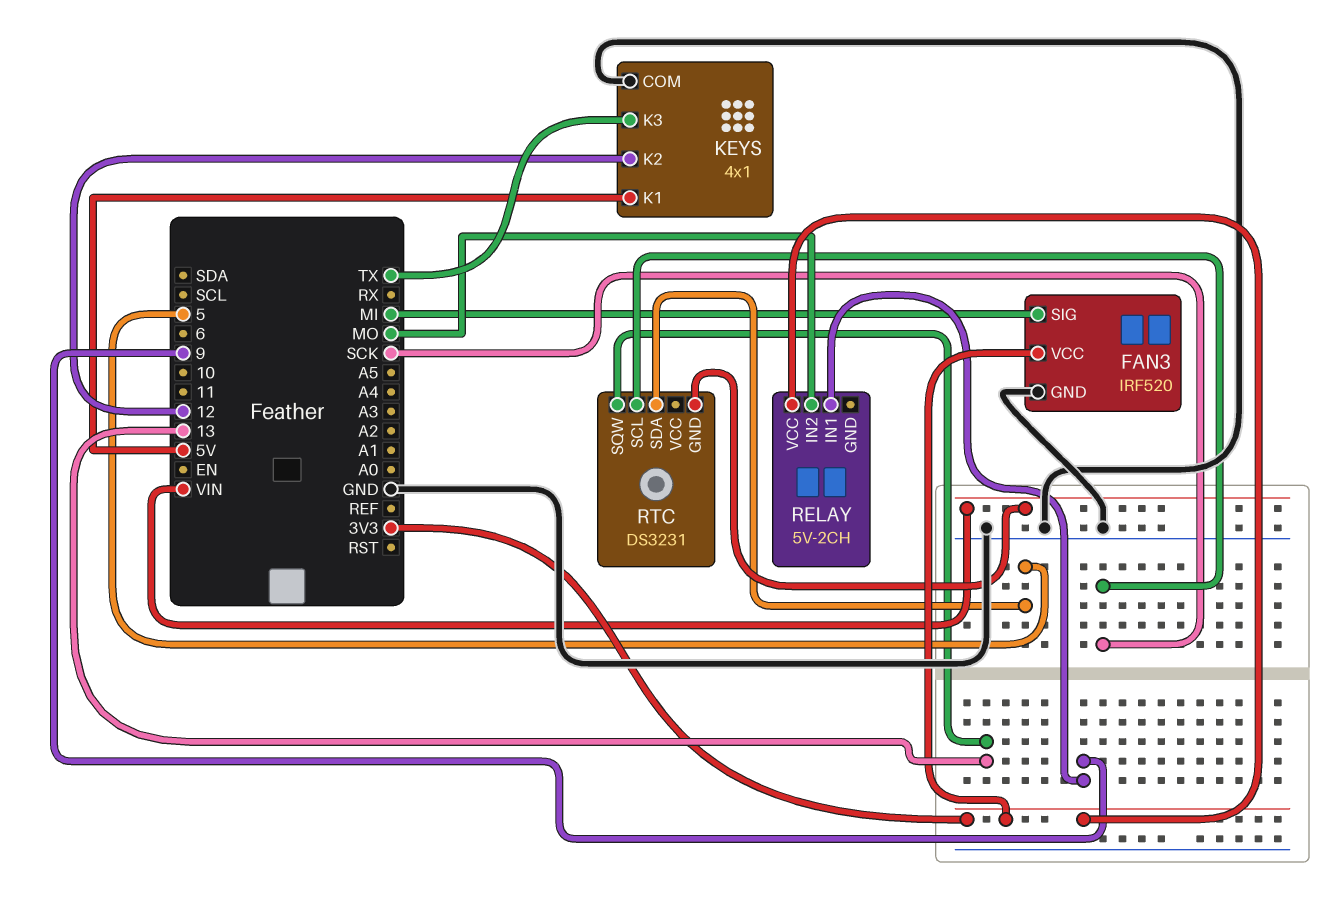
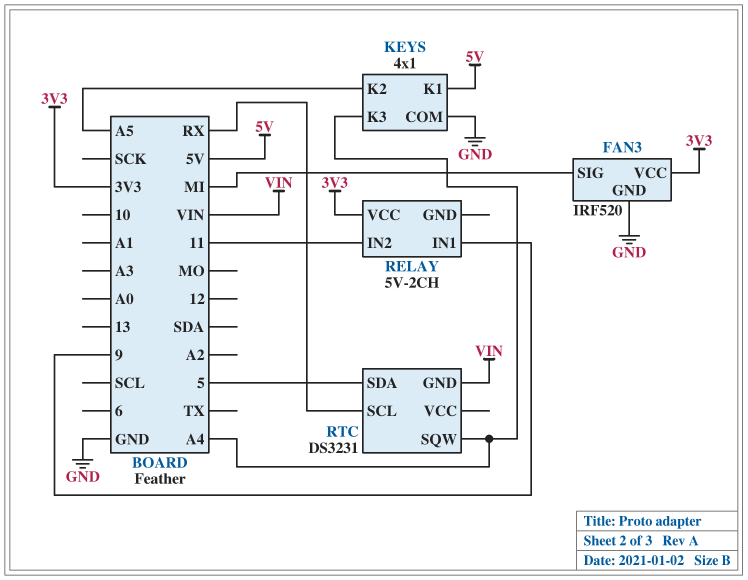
KEYS pin K2: 12 -> A5
KEYS pin K3: TX -> A4
RELAY pin IN2: MO -> 11
RTC pin SCL: SCK -> RX
RTC pin SQW: 13 -> A4

